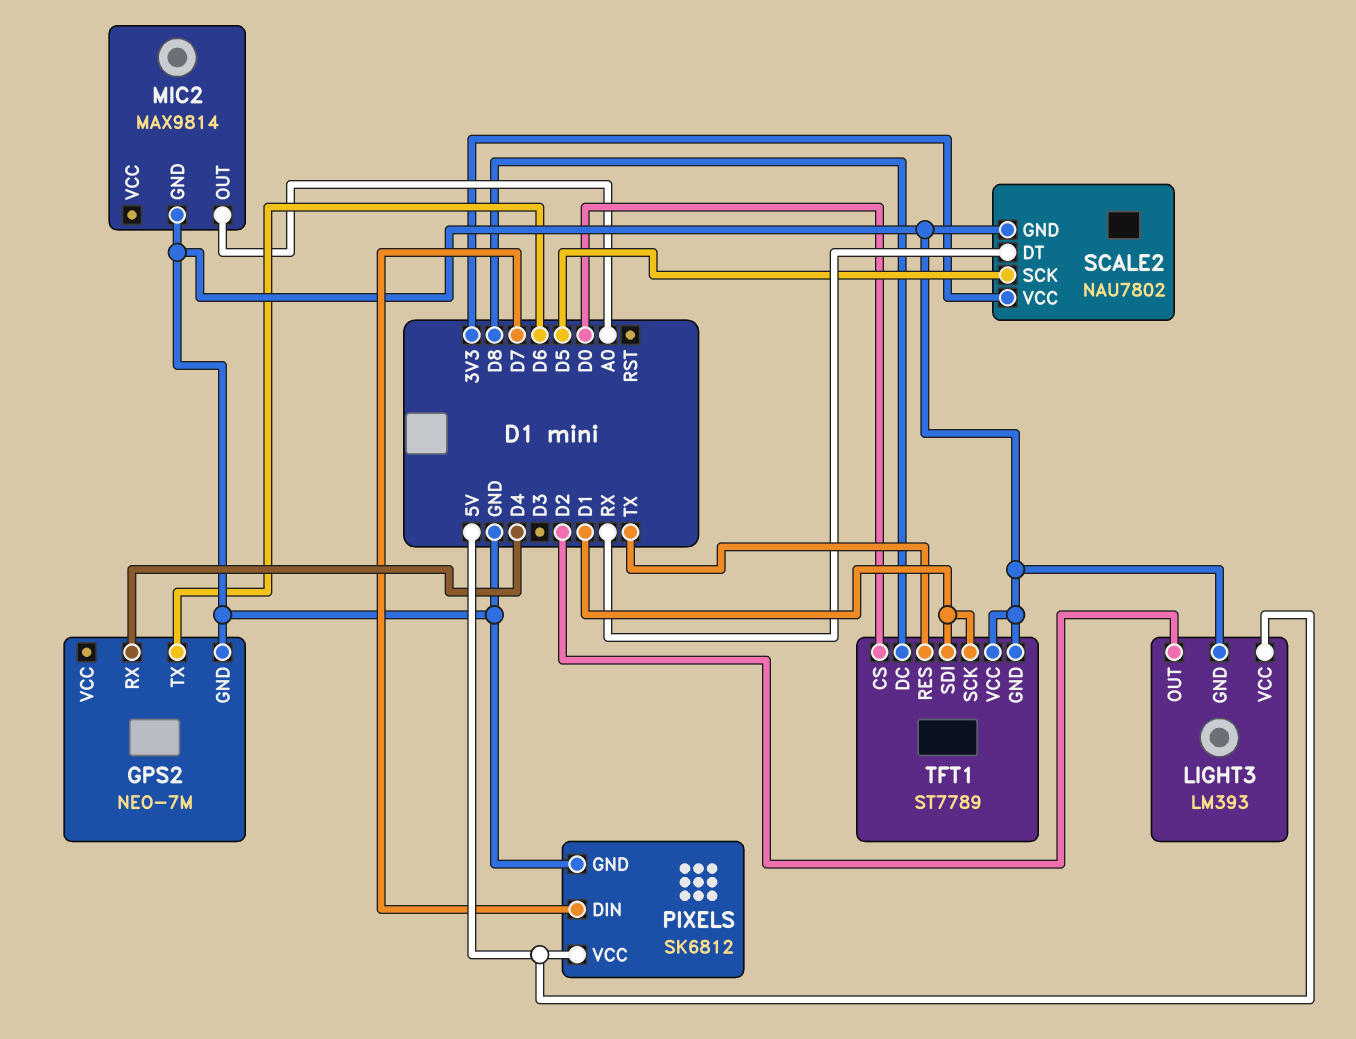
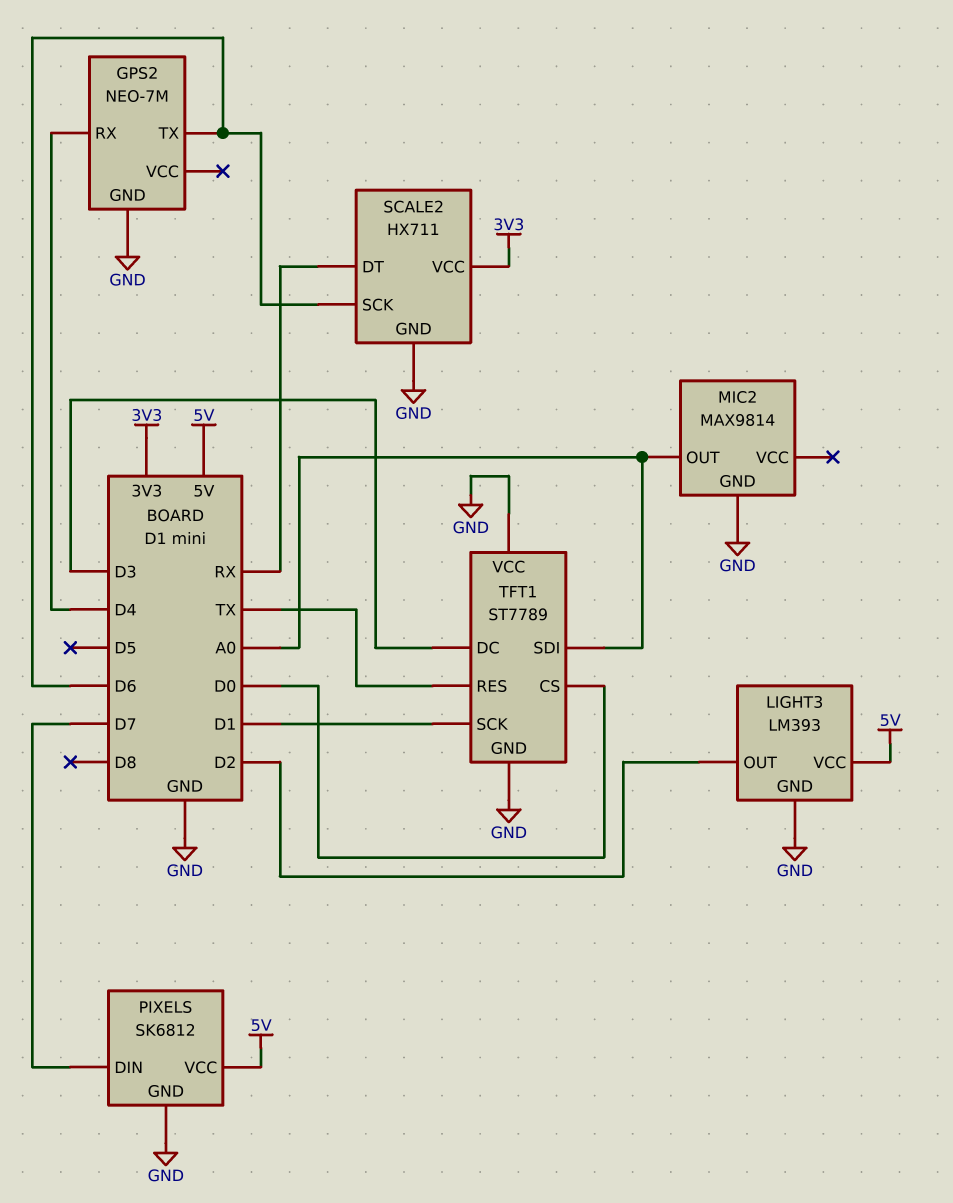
SCALE2: NAU7802 -> HX711
SCALE2 pin SCK: D5 -> D6
TFT1 pin DC: D8 -> D3
TFT1 pin SDI: D1 -> A0

